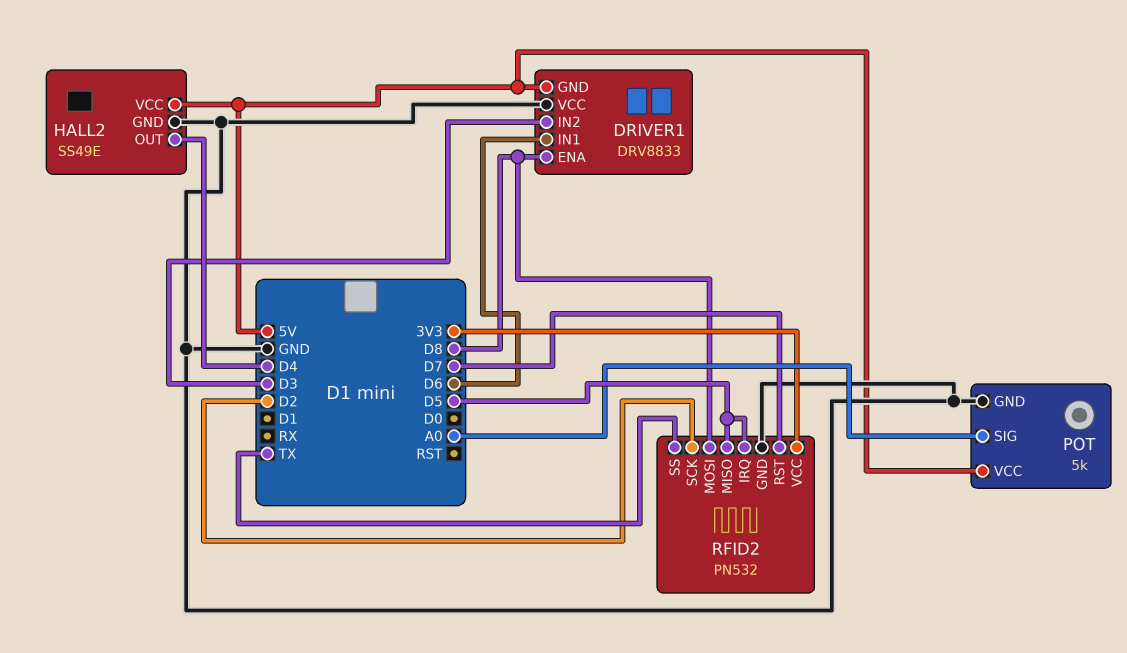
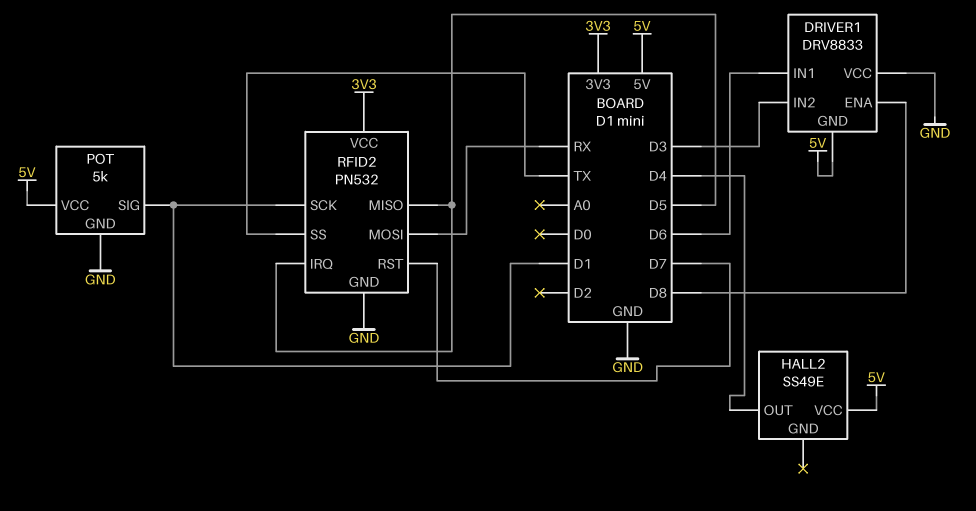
HALL2 pin GND: GND -> none
POT pin SIG: A0 -> D1
RFID2 pin MOSI: D8 -> RX
RFID2 pin SCK: D2 -> D1

